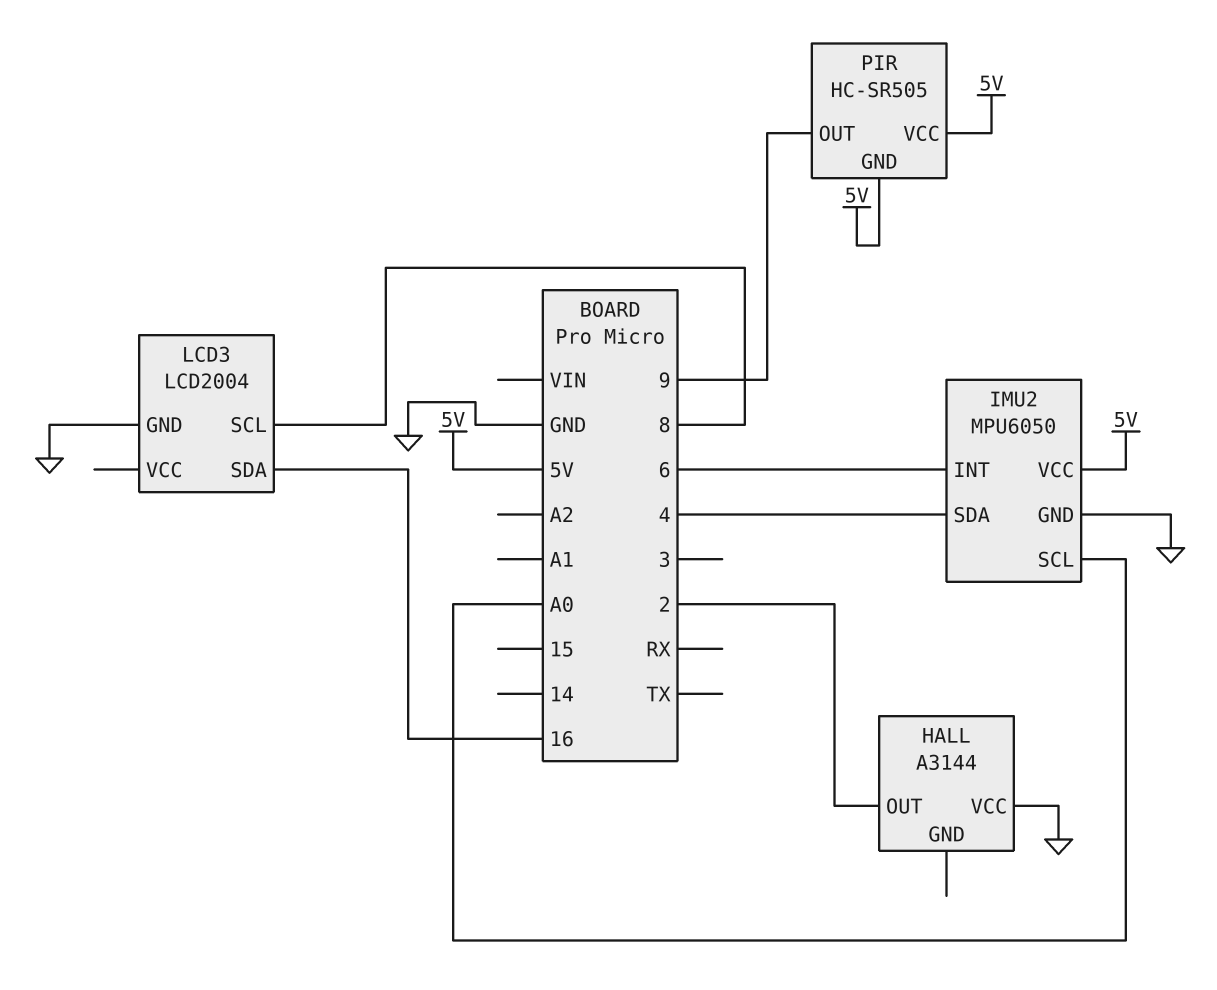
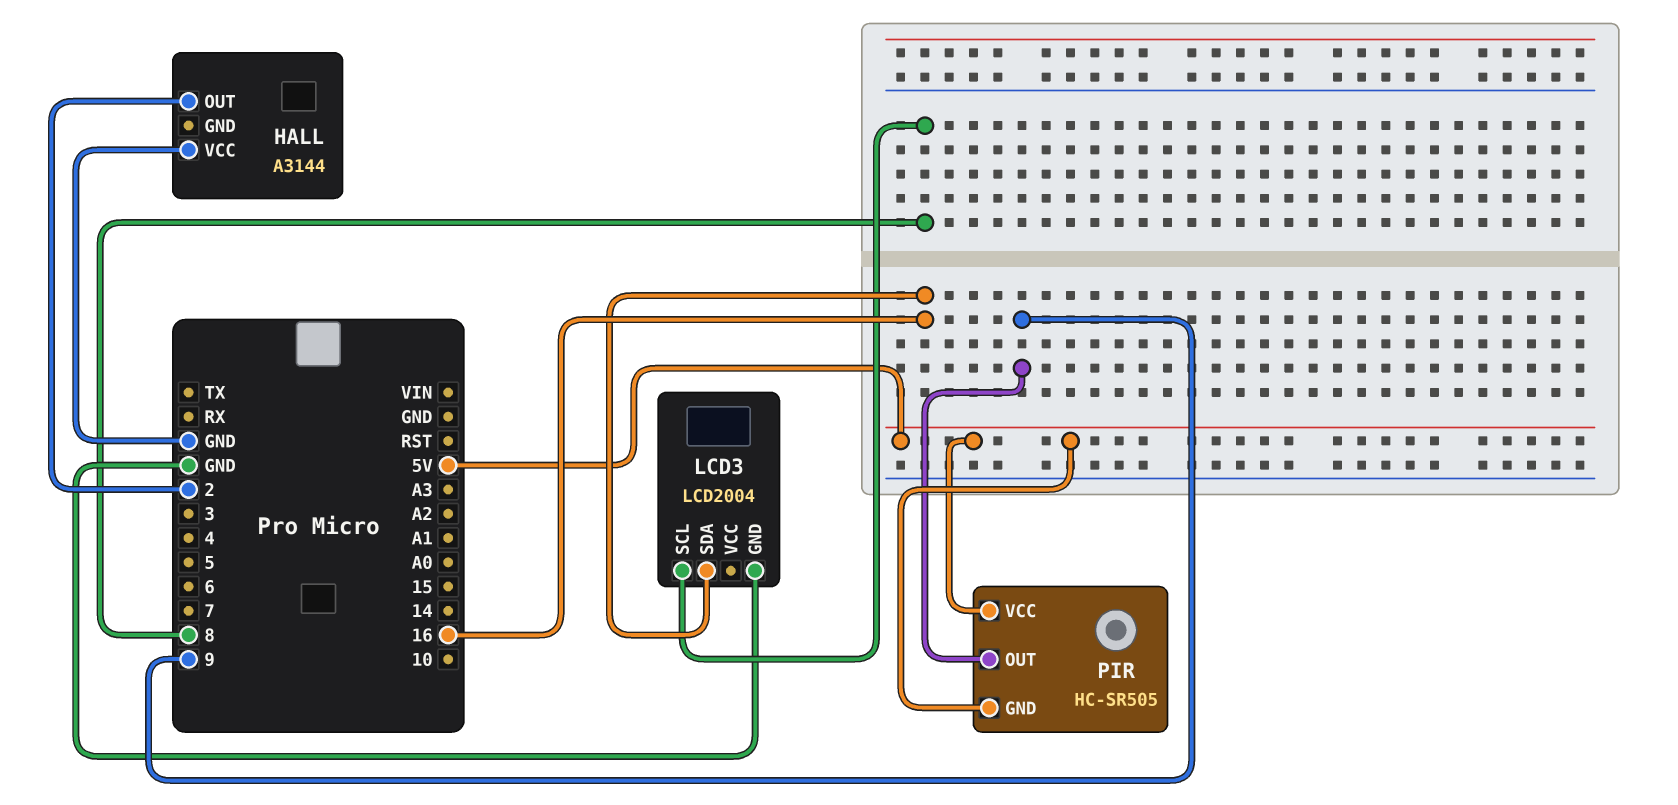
IMU2: MPU6050 -> none
IMU2 pin GND: GND -> none
IMU2 pin INT: 6 -> none
IMU2 pin SCL: A0 -> none
IMU2 pin SDA: 4 -> none
IMU2 pin VCC: 5V -> none

